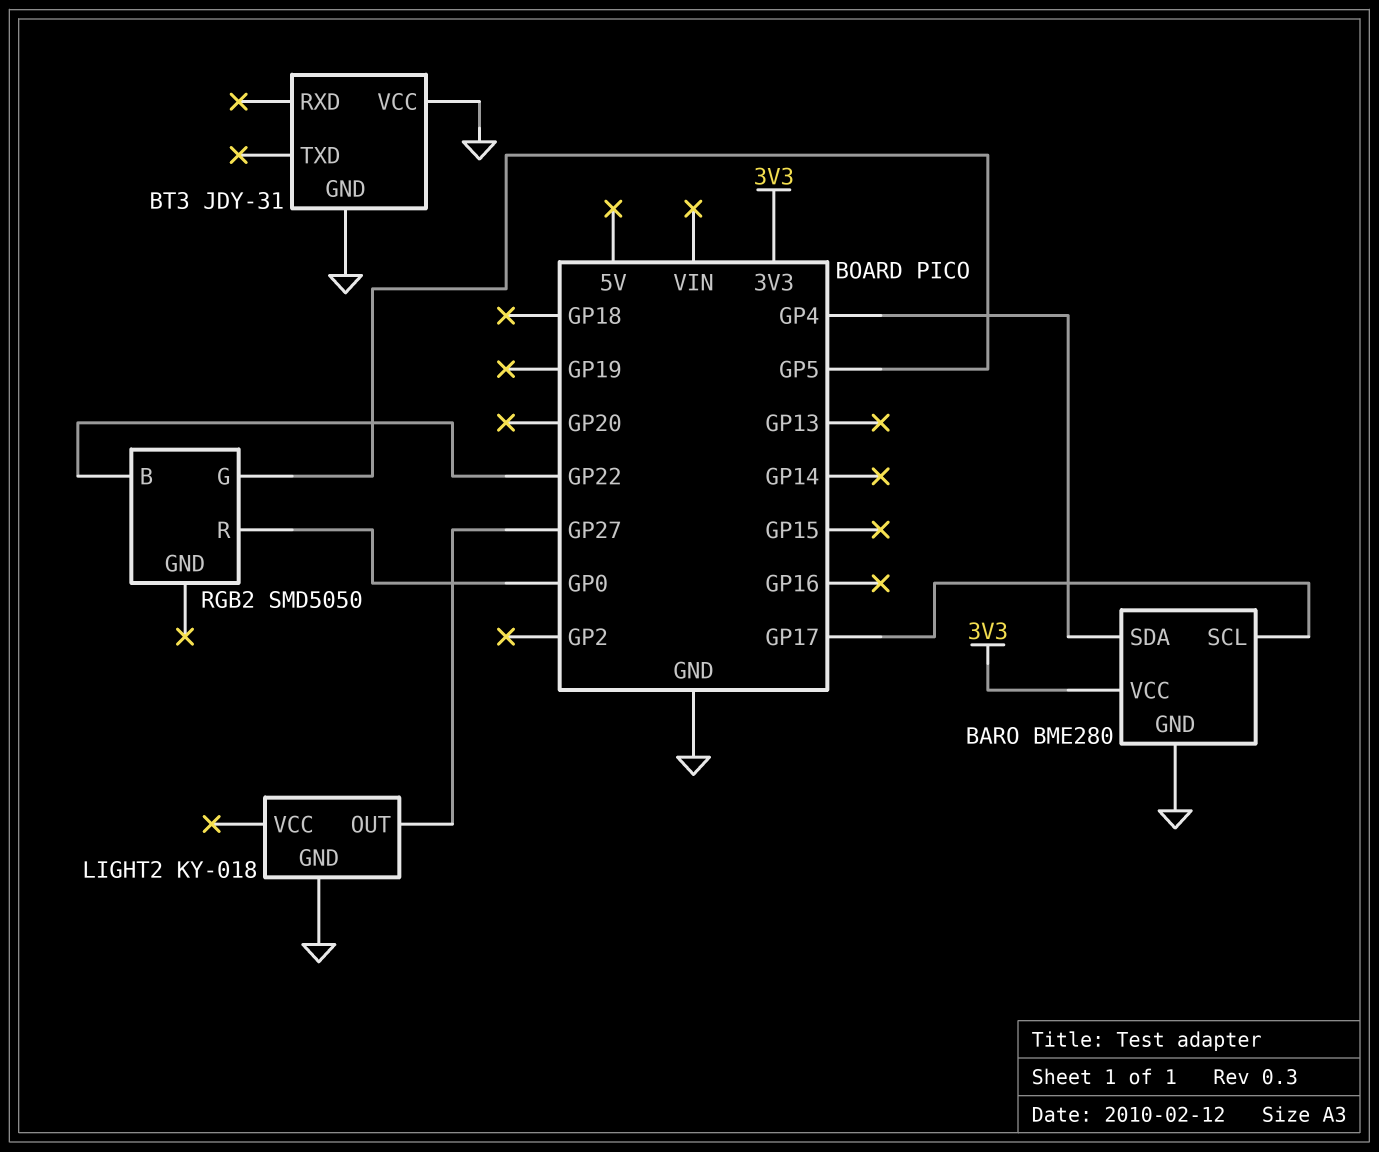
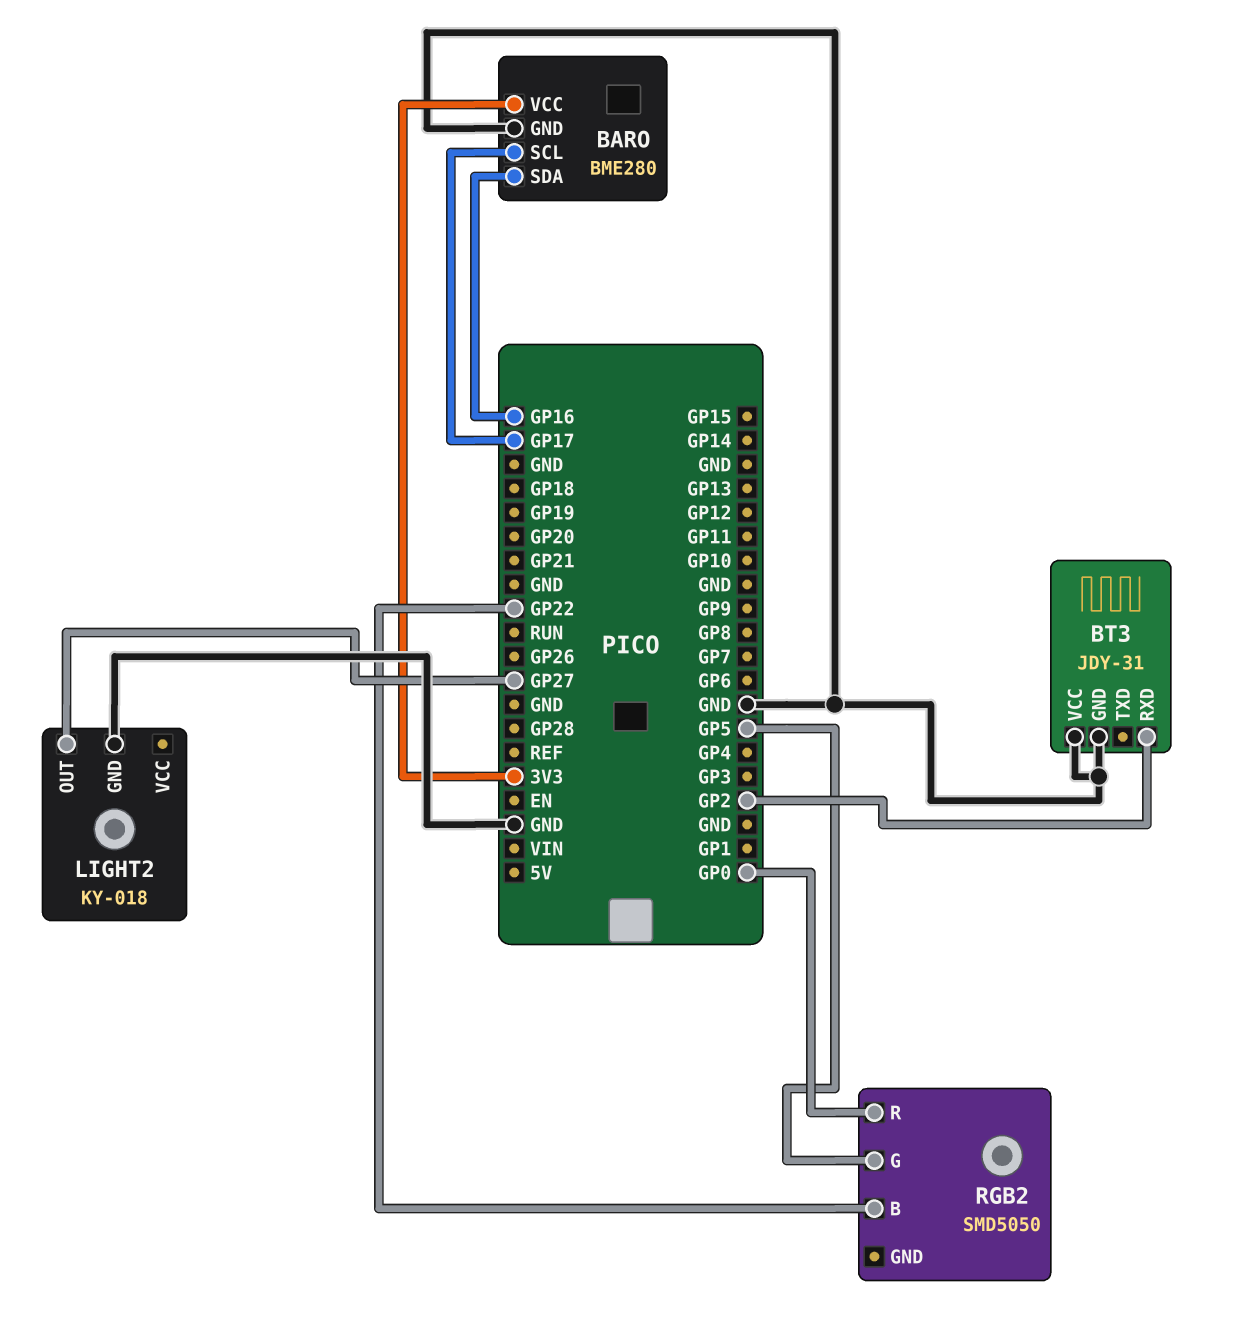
BARO pin SDA: GP4 -> GP16
BT3 pin RXD: none -> GP2

